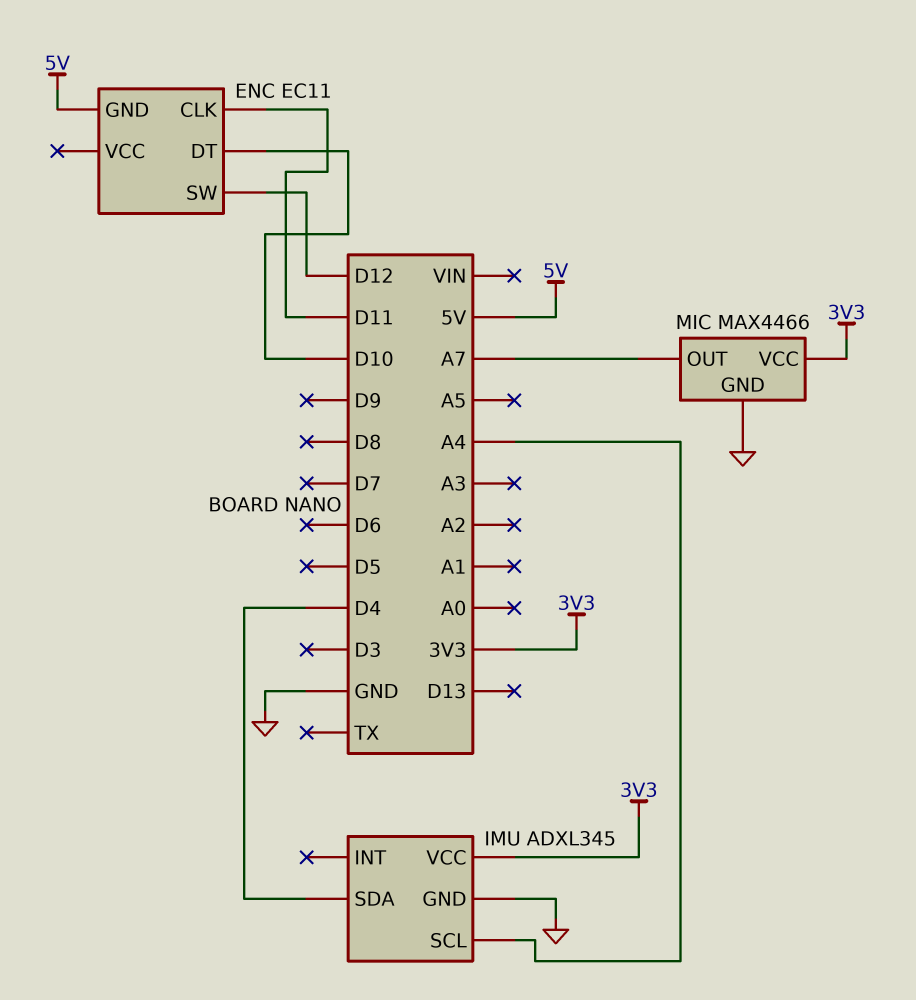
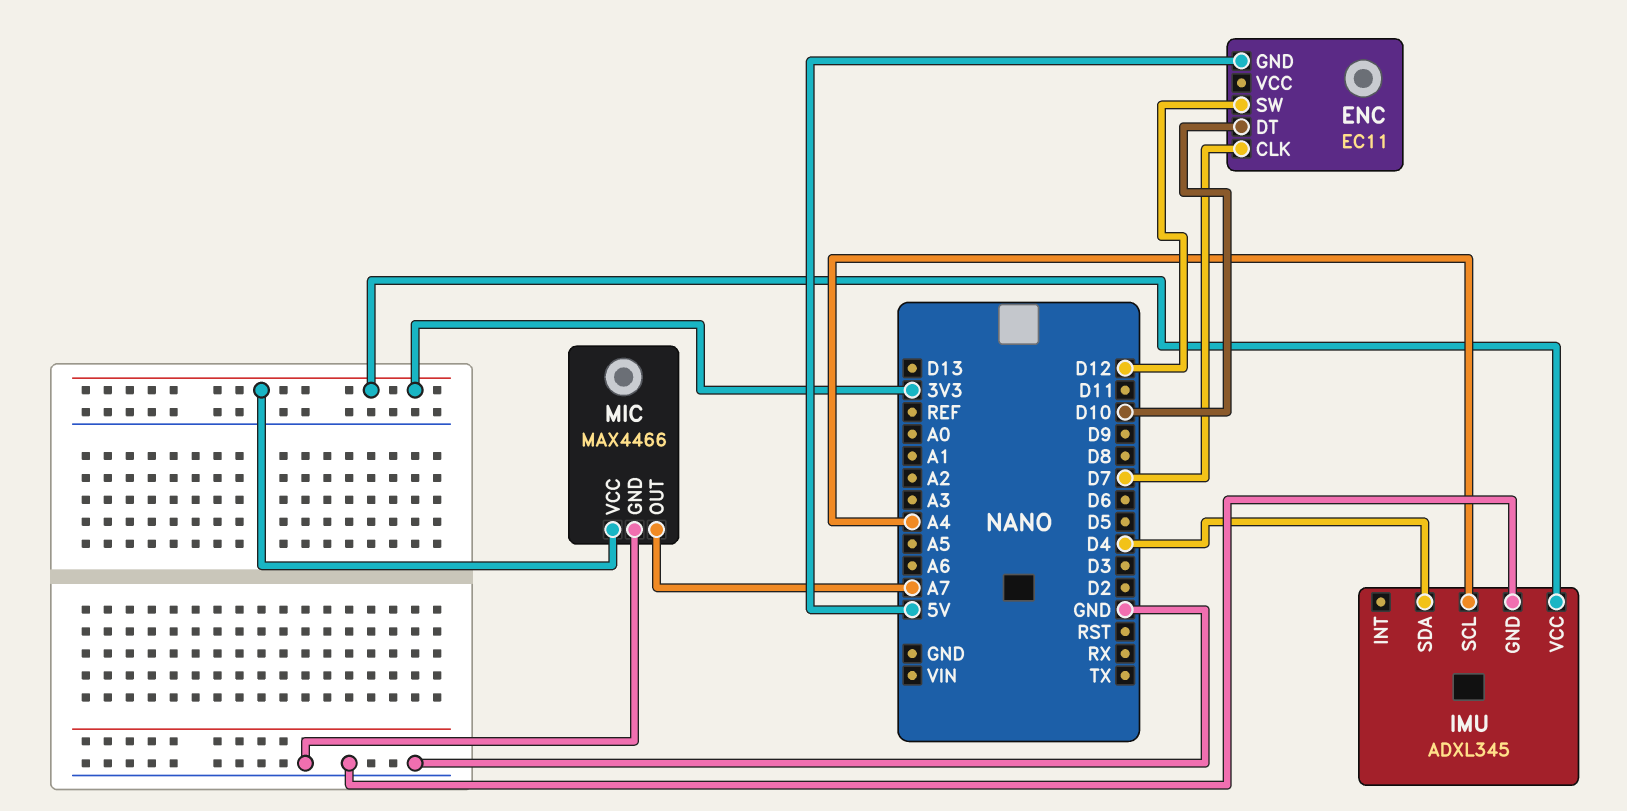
ENC pin CLK: D11 -> D7

